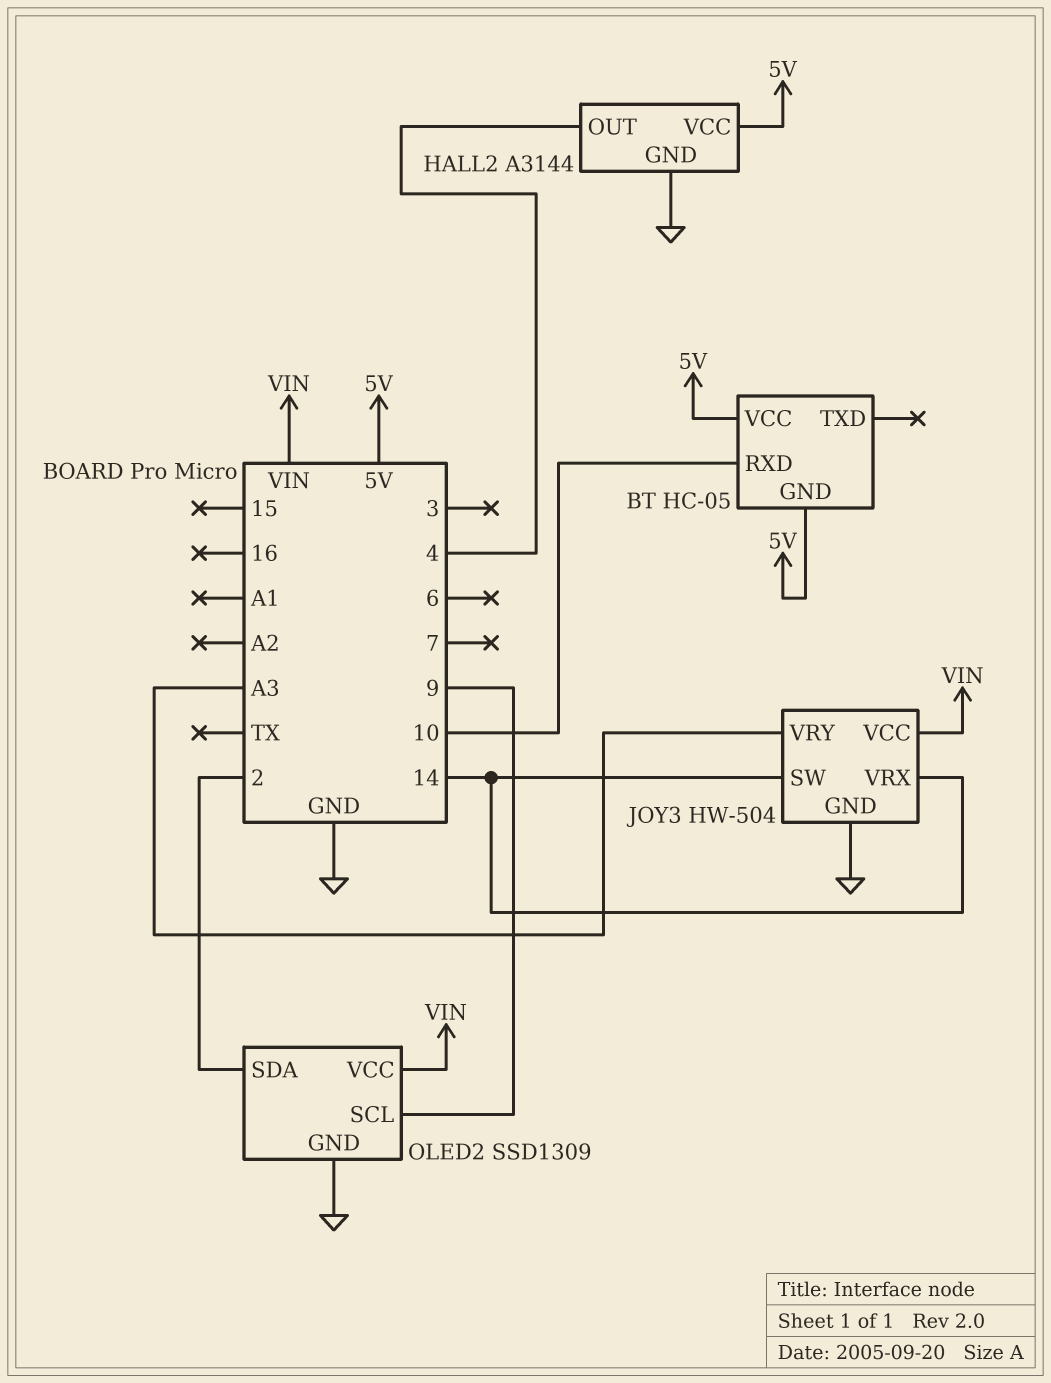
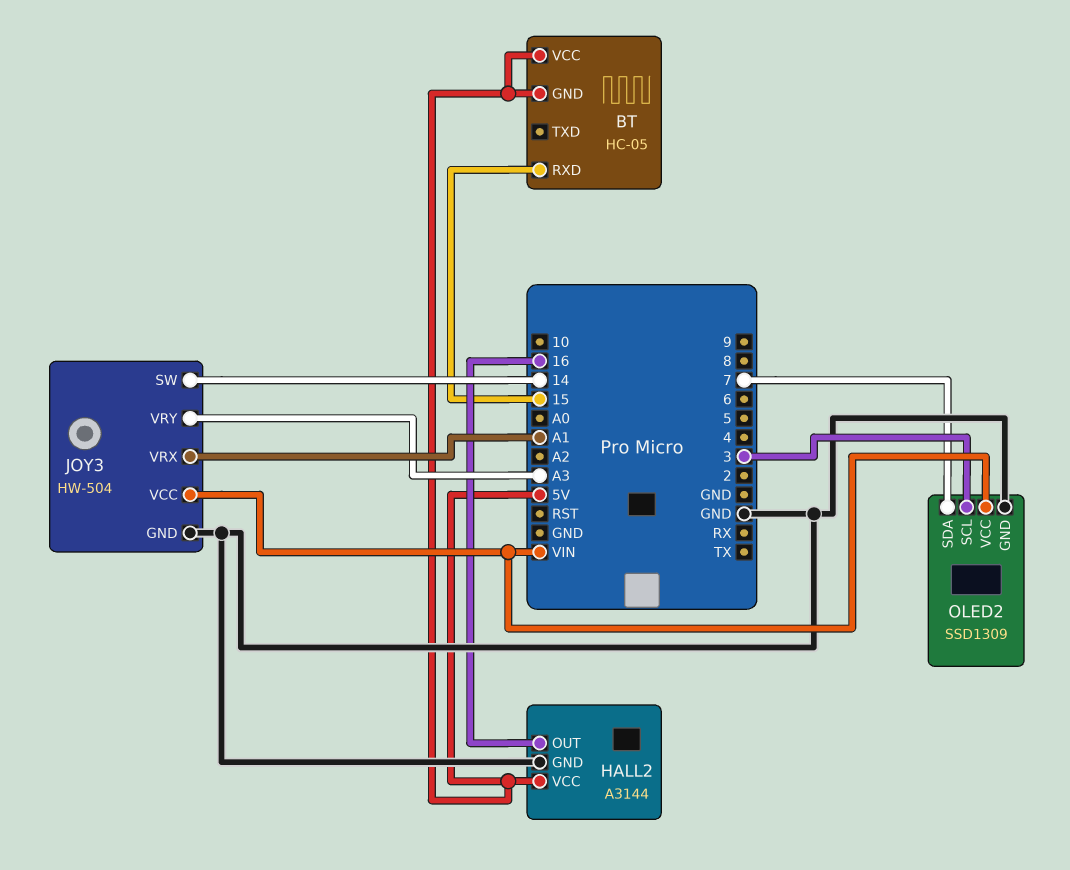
BT pin RXD: 10 -> 15
HALL2 pin OUT: 4 -> 16
JOY3 pin VRX: 14 -> A1
OLED2 pin SCL: 9 -> 3
OLED2 pin SDA: 2 -> 7

